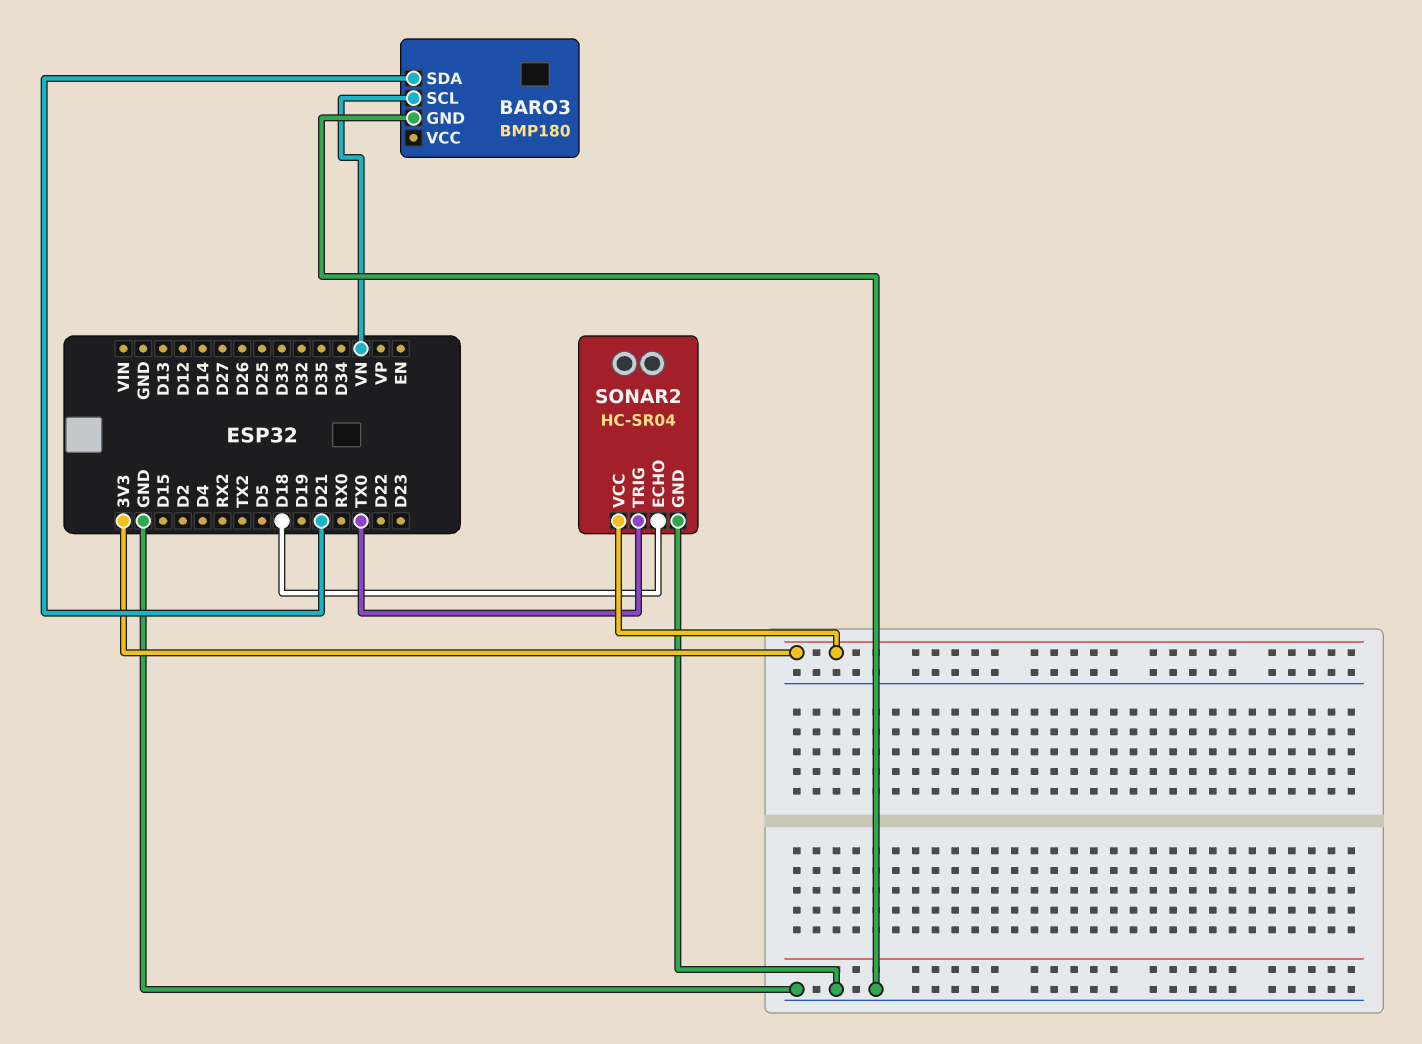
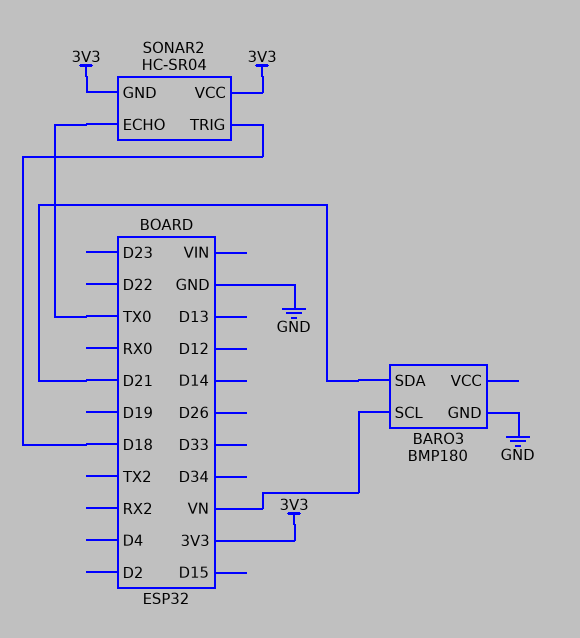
SONAR2 pin ECHO: D18 -> TX0
SONAR2 pin GND: GND -> 3V3
SONAR2 pin TRIG: TX0 -> D18

